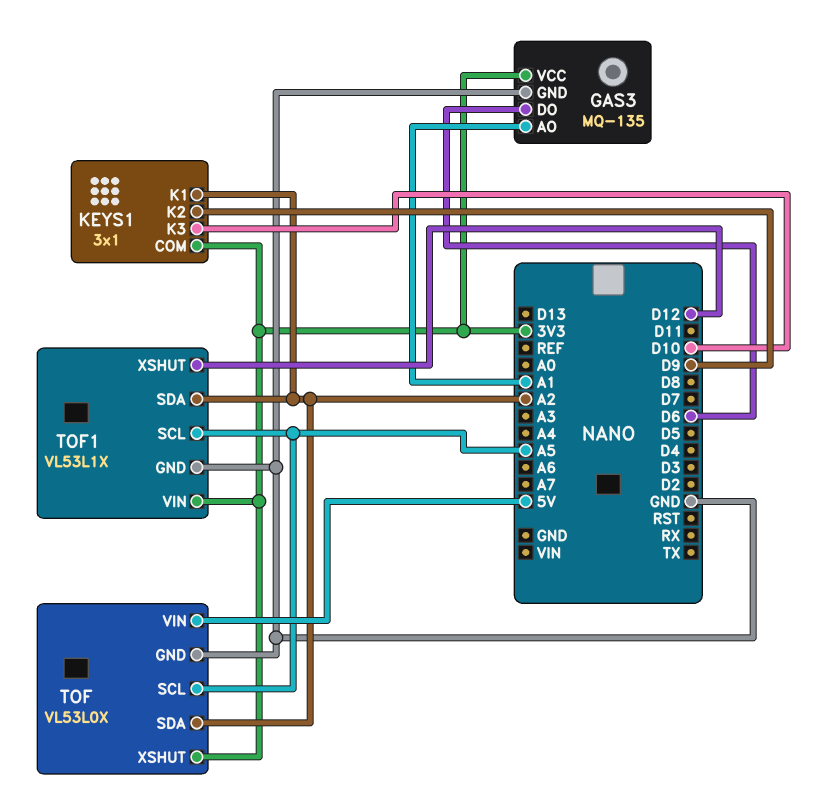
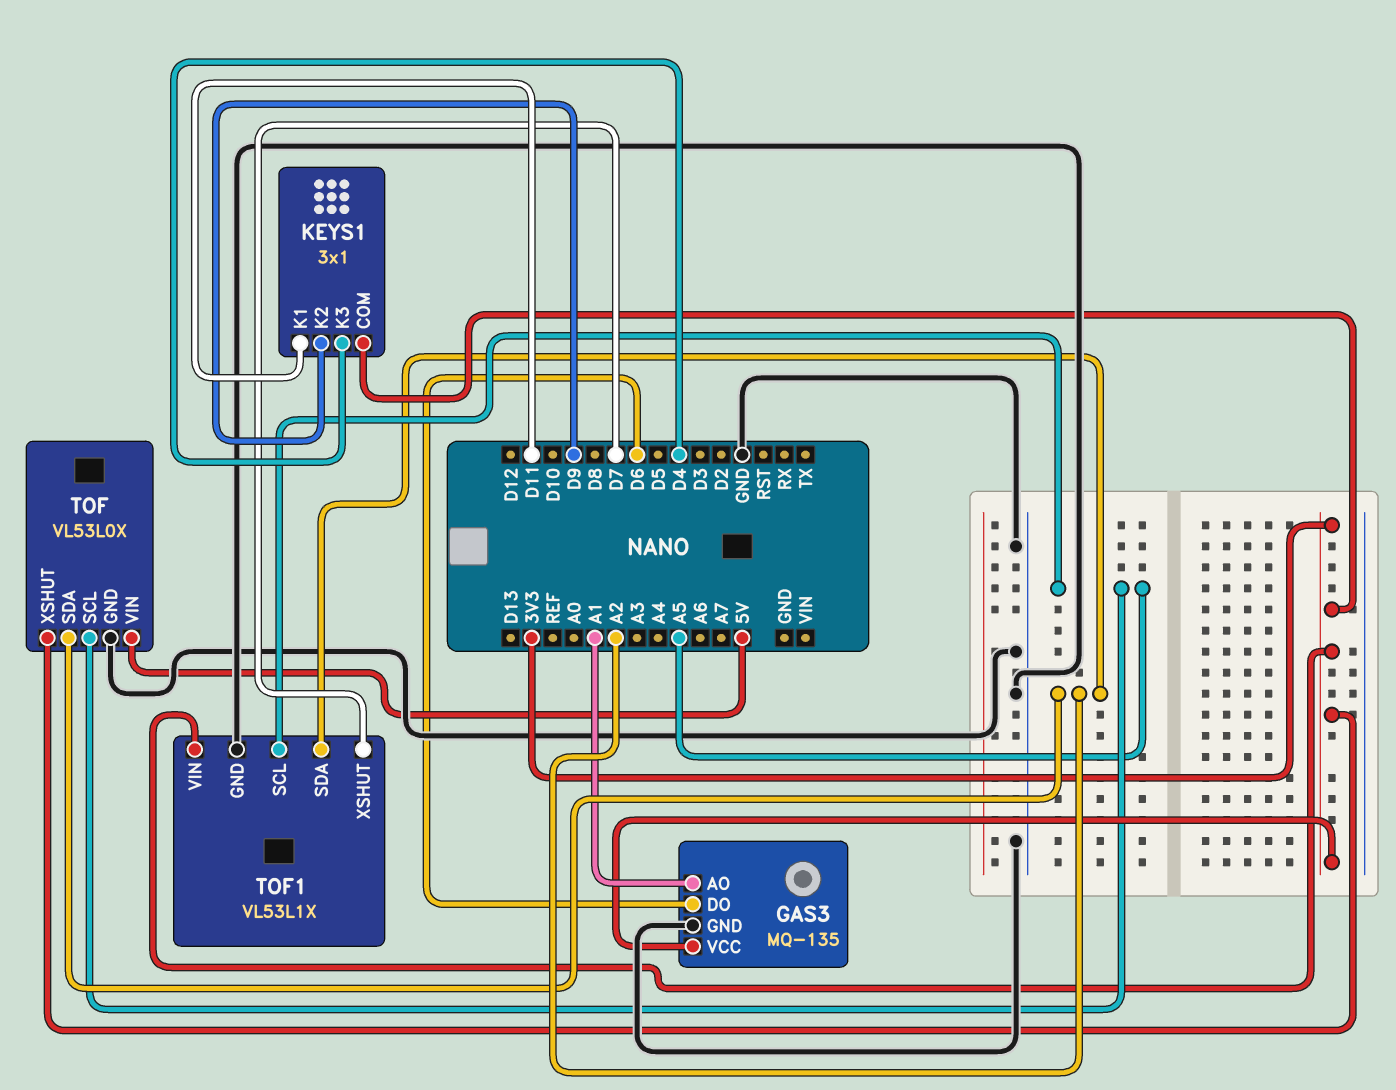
KEYS1 pin K1: A2 -> D11
KEYS1 pin K3: D10 -> D4
TOF1 pin XSHUT: D12 -> D7

